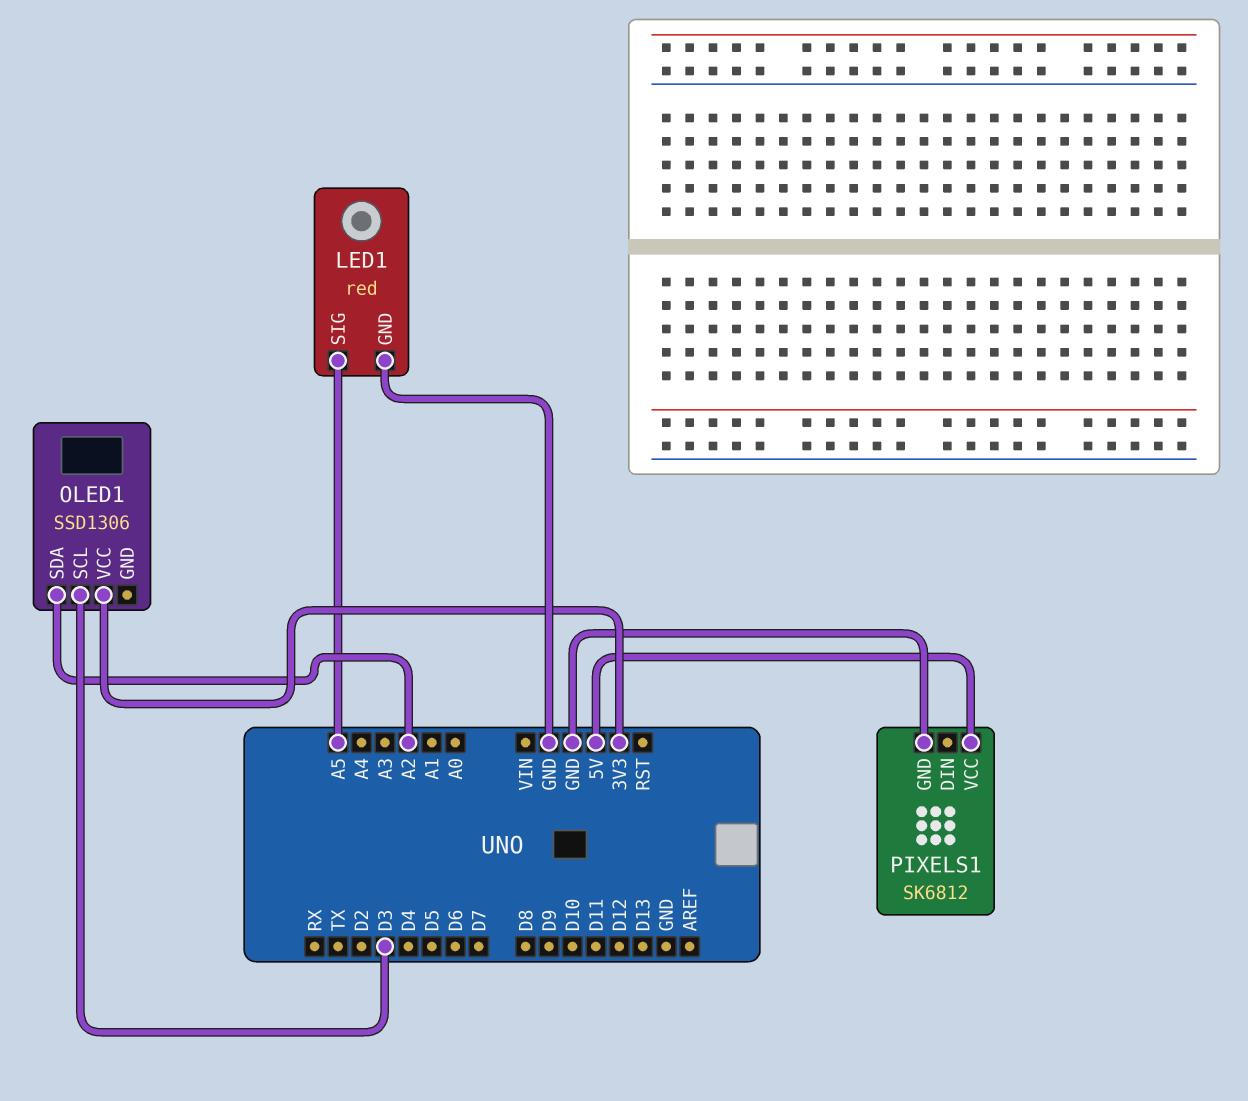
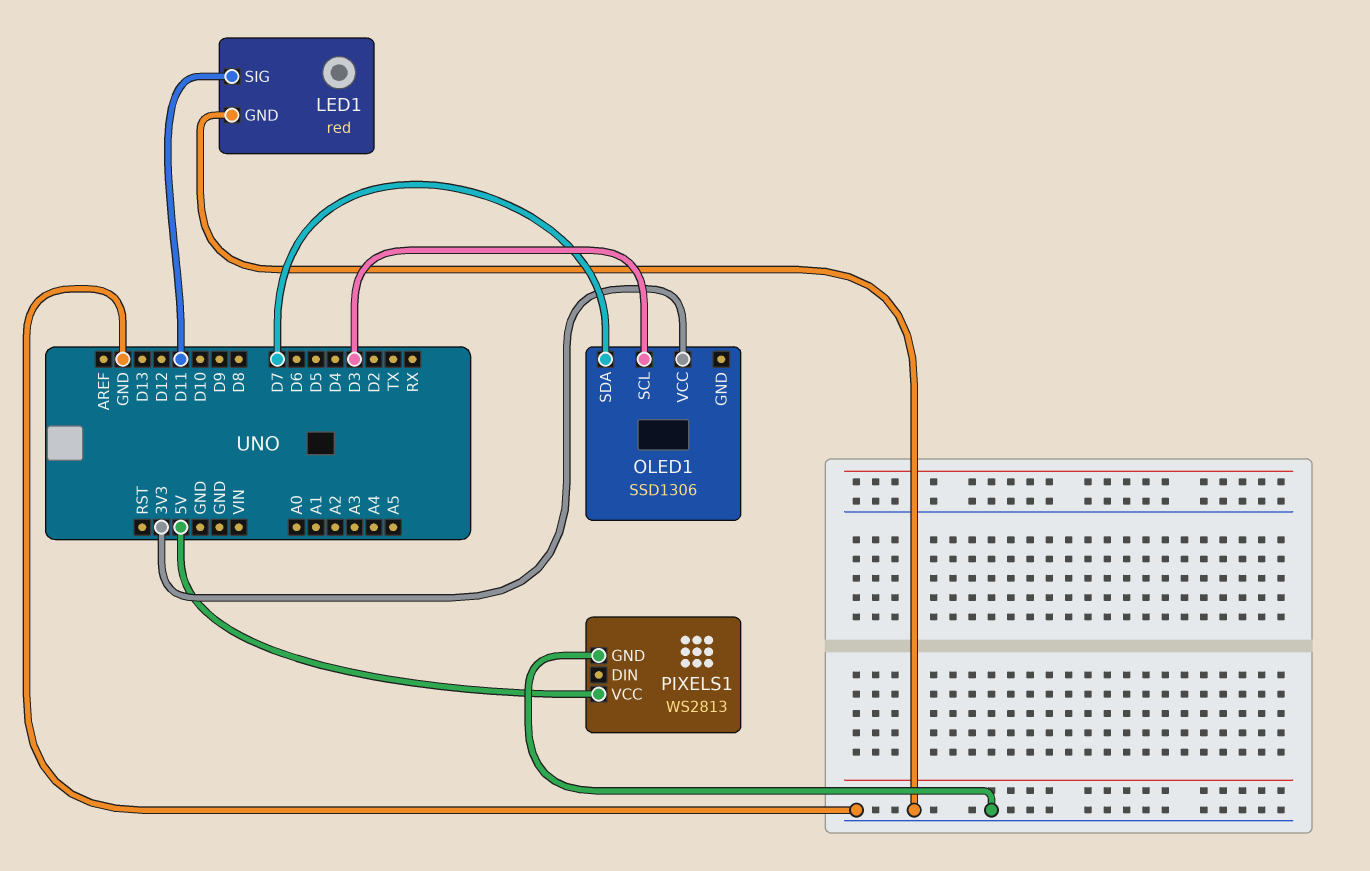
LED1 pin SIG: A5 -> D11
OLED1 pin SDA: A2 -> D7
PIXELS1: SK6812 -> WS2813

